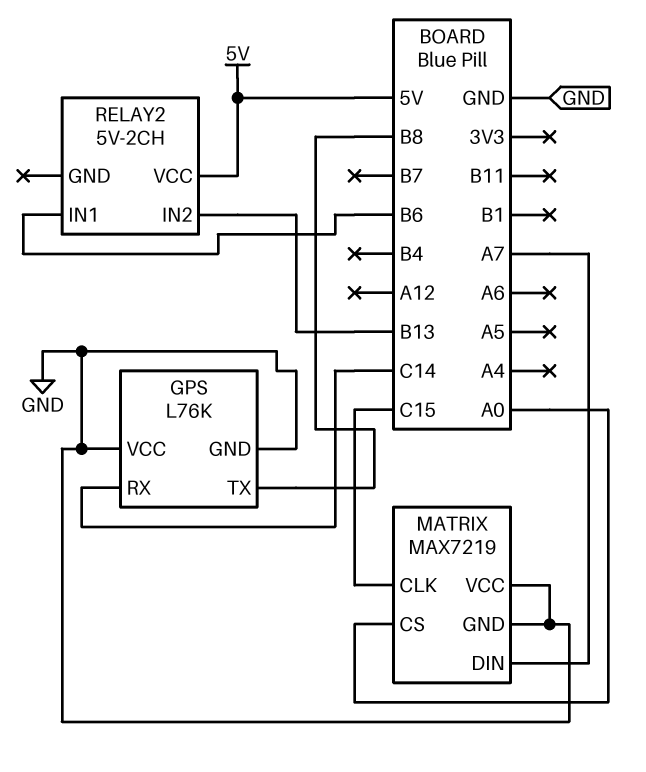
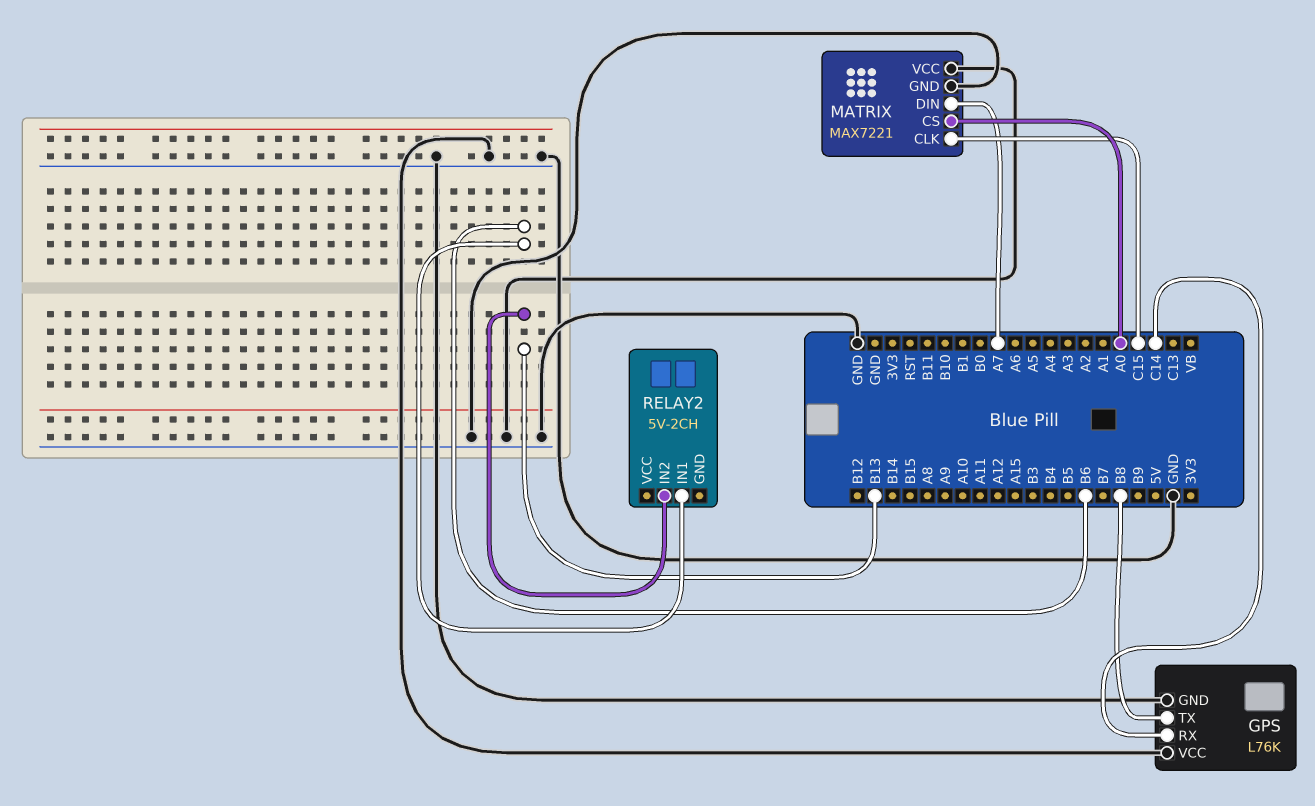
MATRIX: MAX7219 -> MAX7221
RELAY2 pin VCC: 5V -> none

